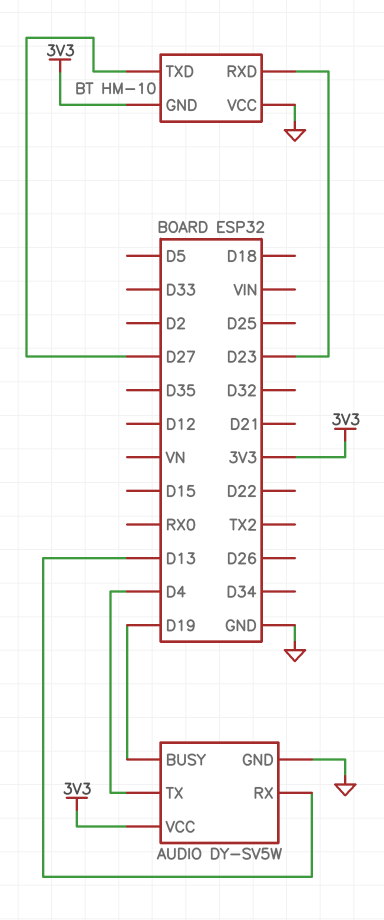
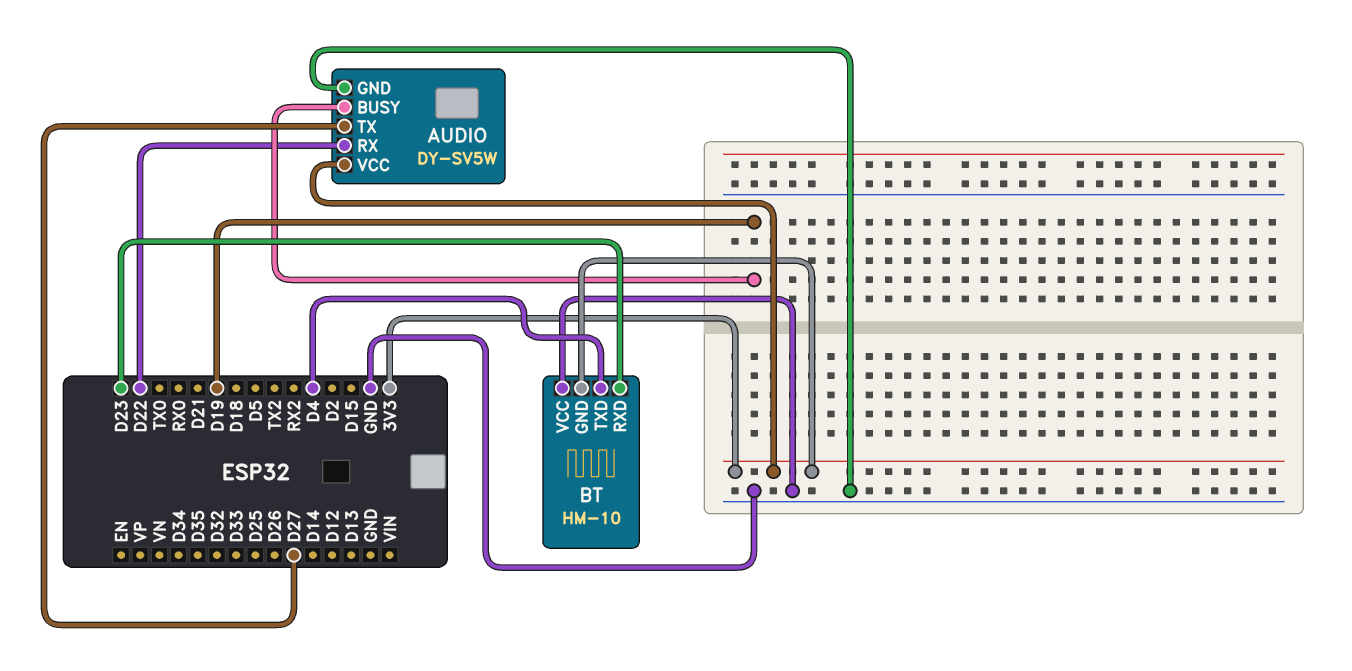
AUDIO pin RX: D13 -> D22
AUDIO pin TX: D4 -> D27
BT pin TXD: D27 -> D4

